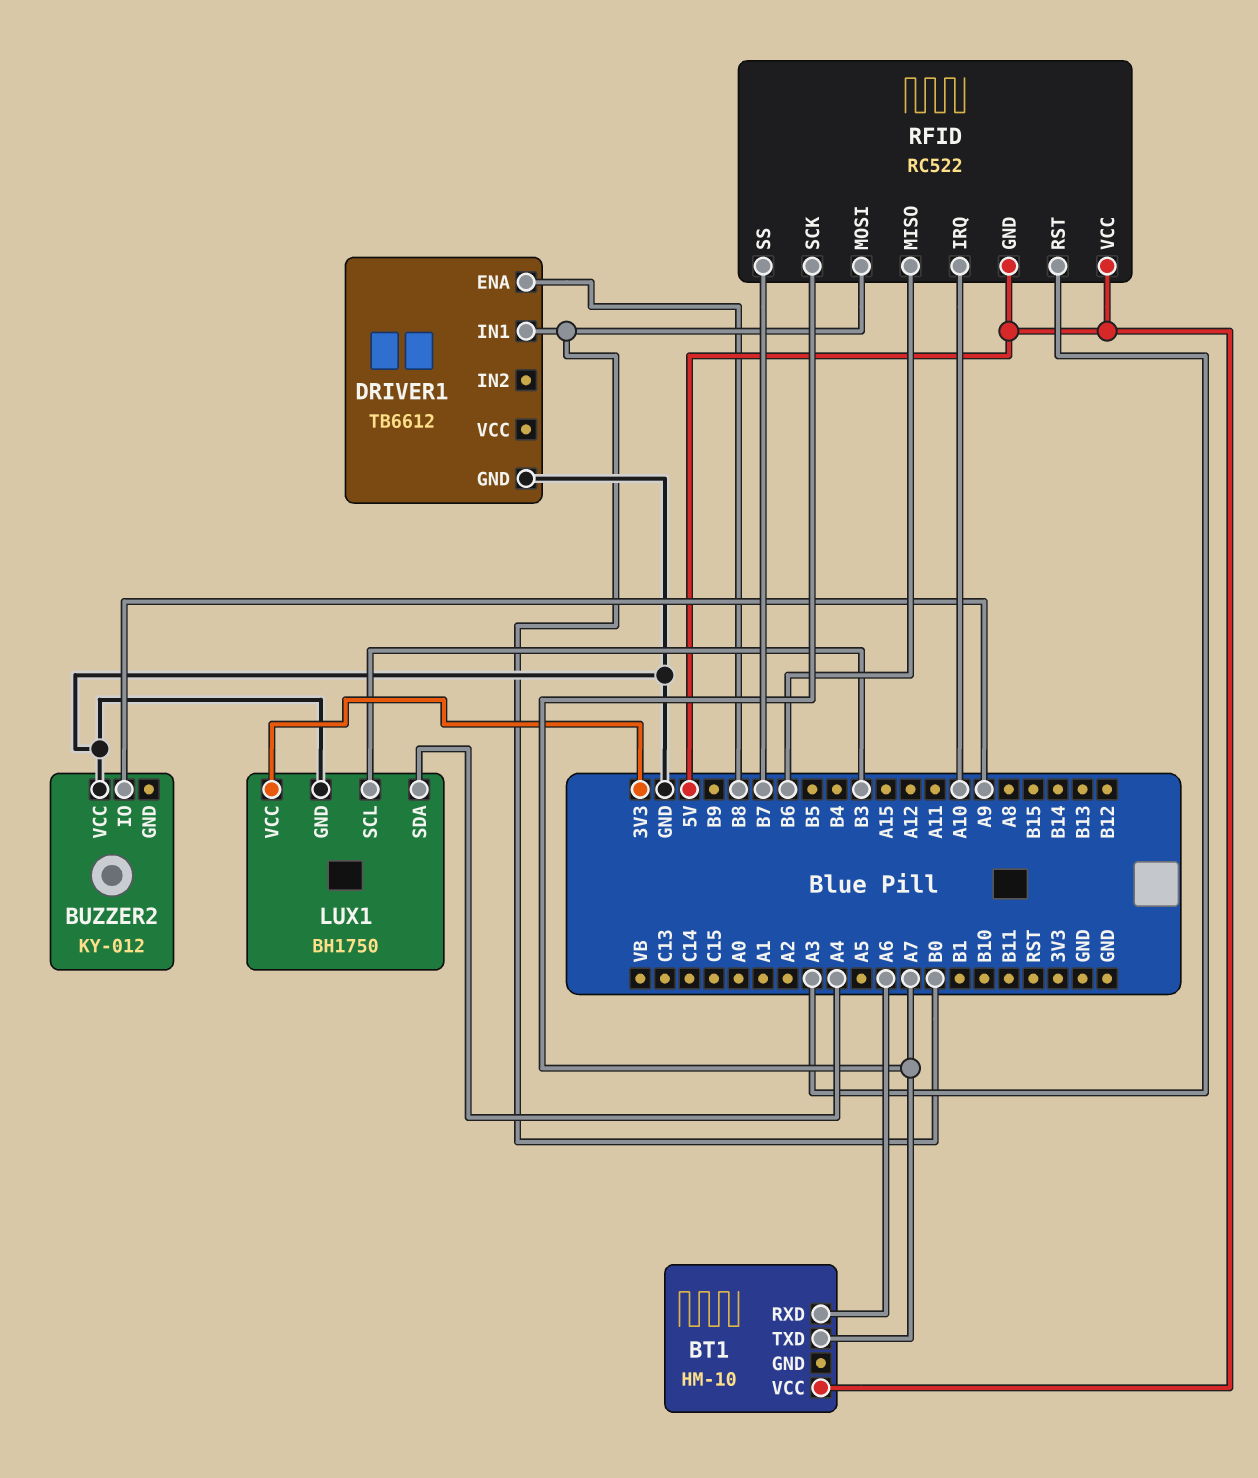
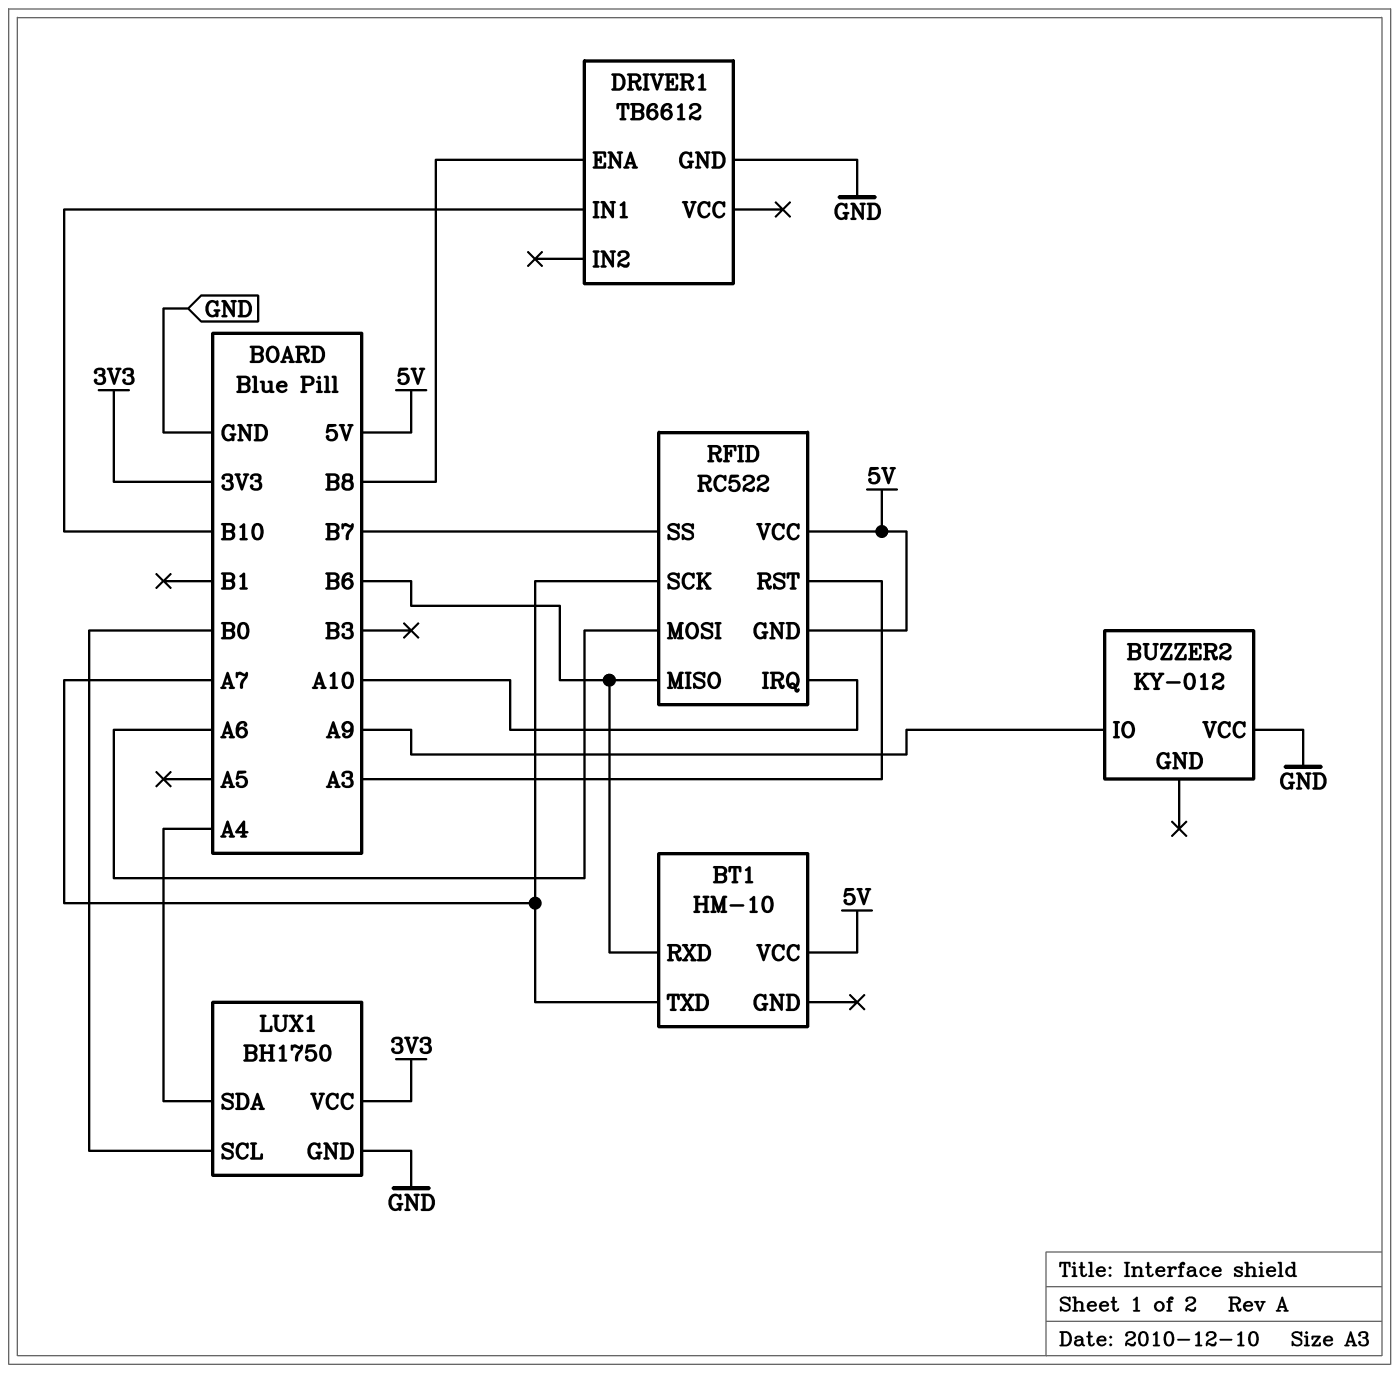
BT1 pin RXD: A6 -> B6
DRIVER1 pin IN1: B0 -> B10
LUX1 pin SCL: B3 -> B0
RFID pin MOSI: B0 -> A6

